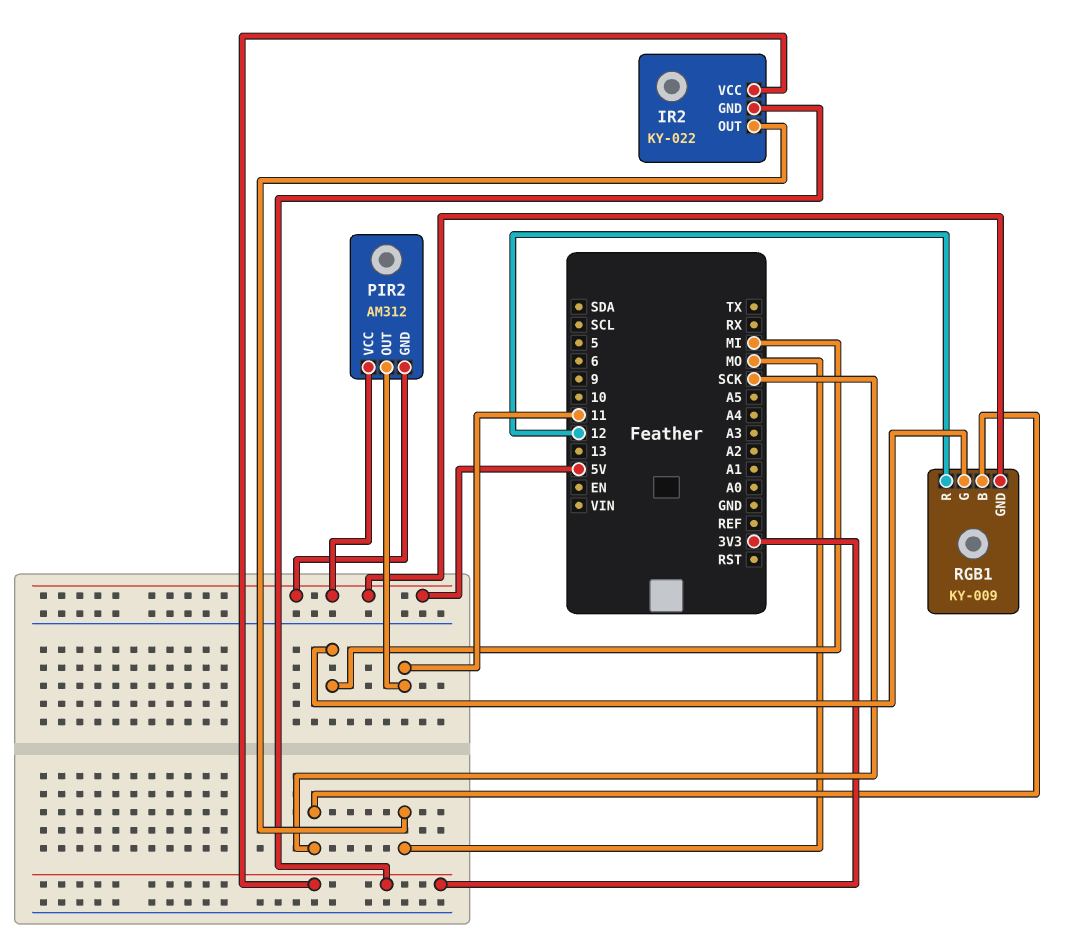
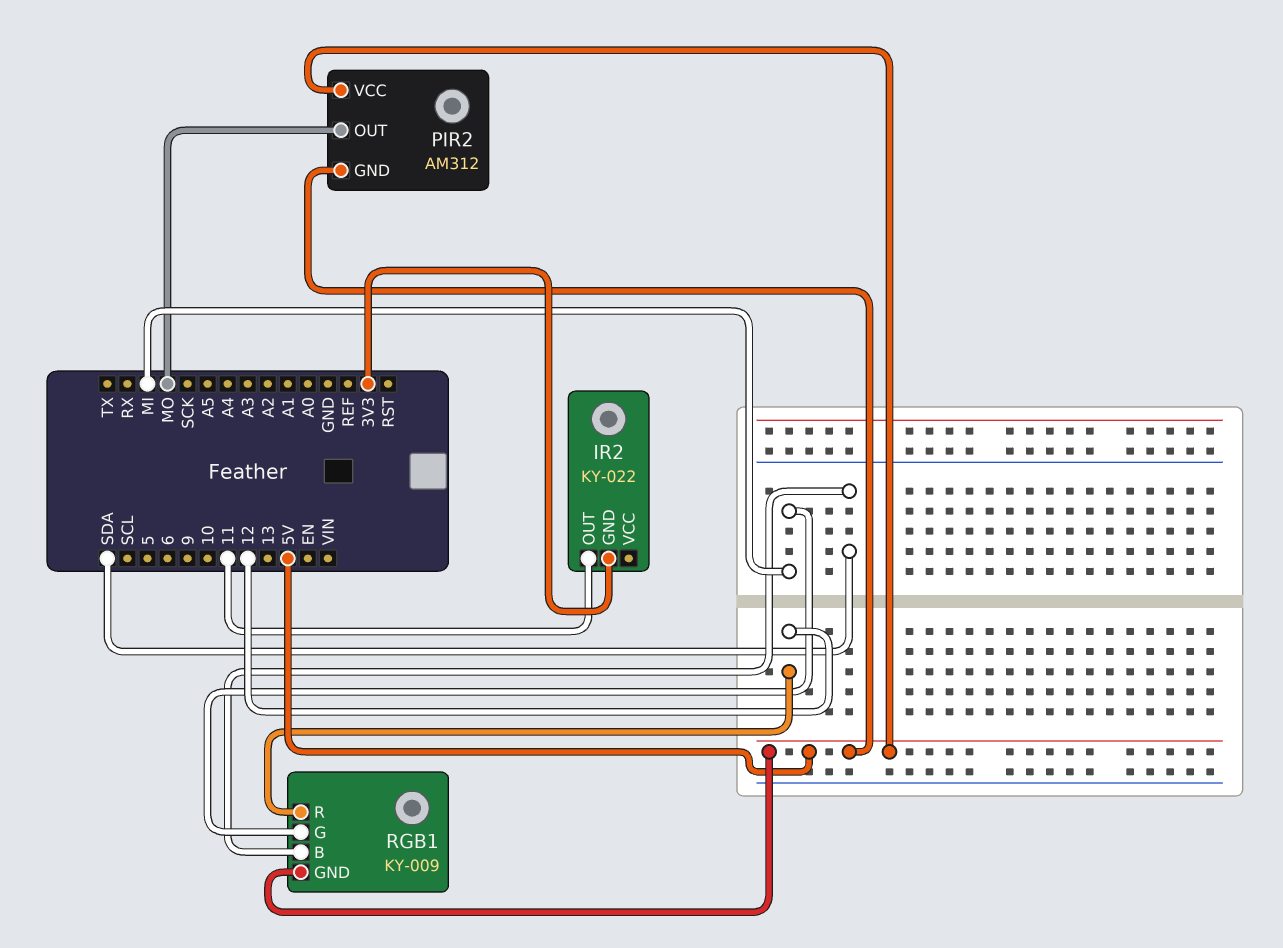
IR2 pin OUT: MO -> 11
IR2 pin VCC: 3V3 -> none
PIR2 pin OUT: 11 -> MO
RGB1 pin B: SCK -> SDA

